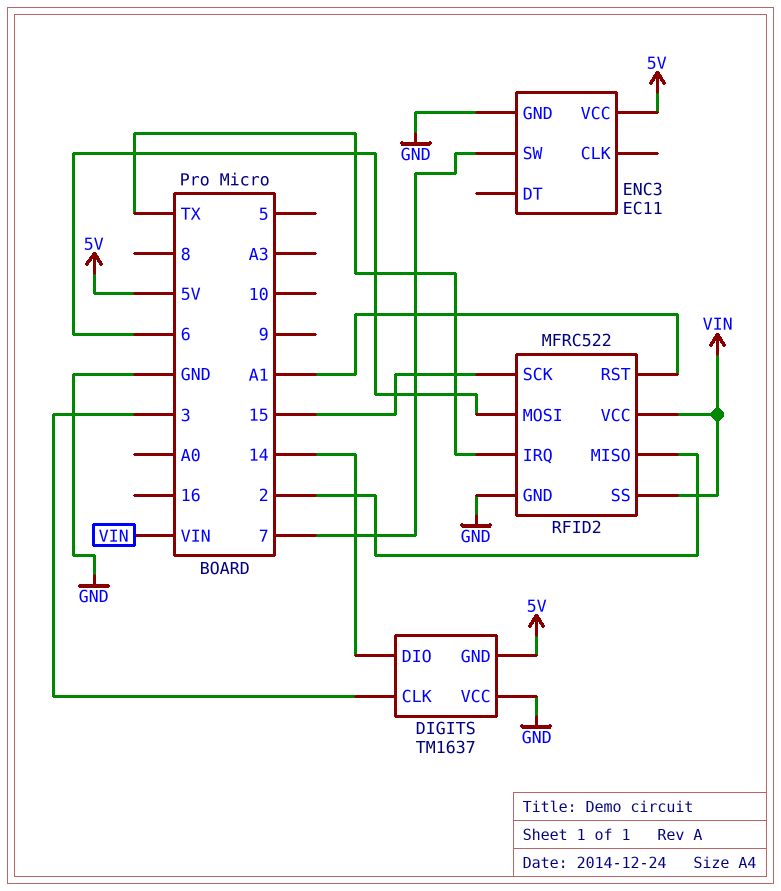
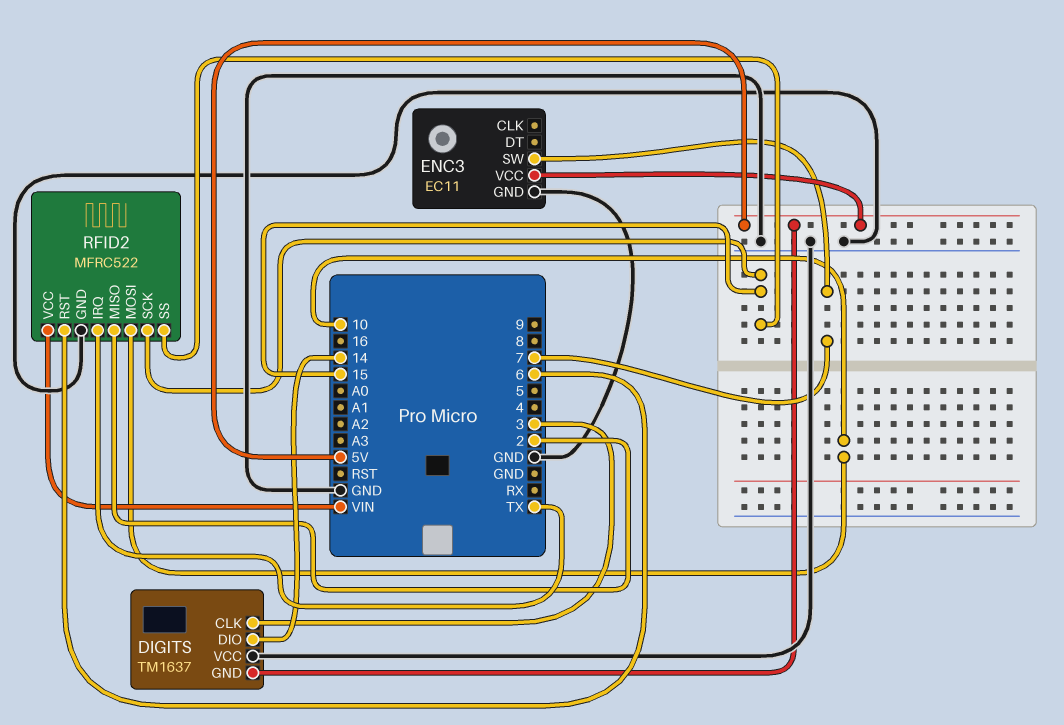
RFID2 pin MOSI: 6 -> 10
RFID2 pin RST: A1 -> 6
RFID2 pin SS: VIN -> 15

